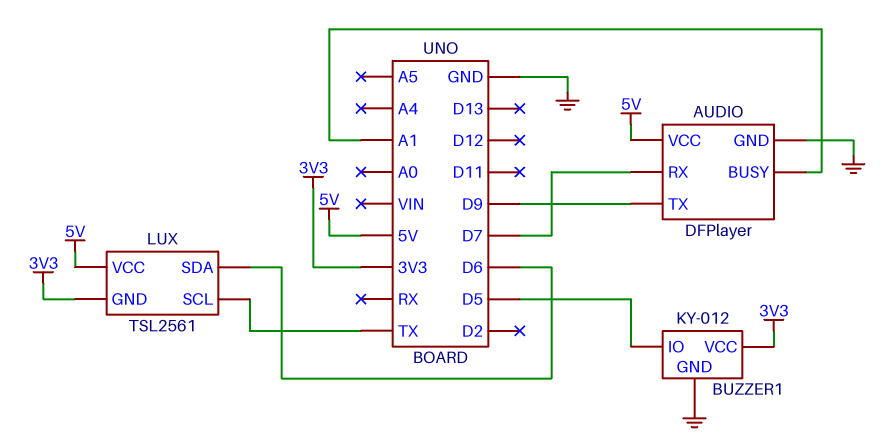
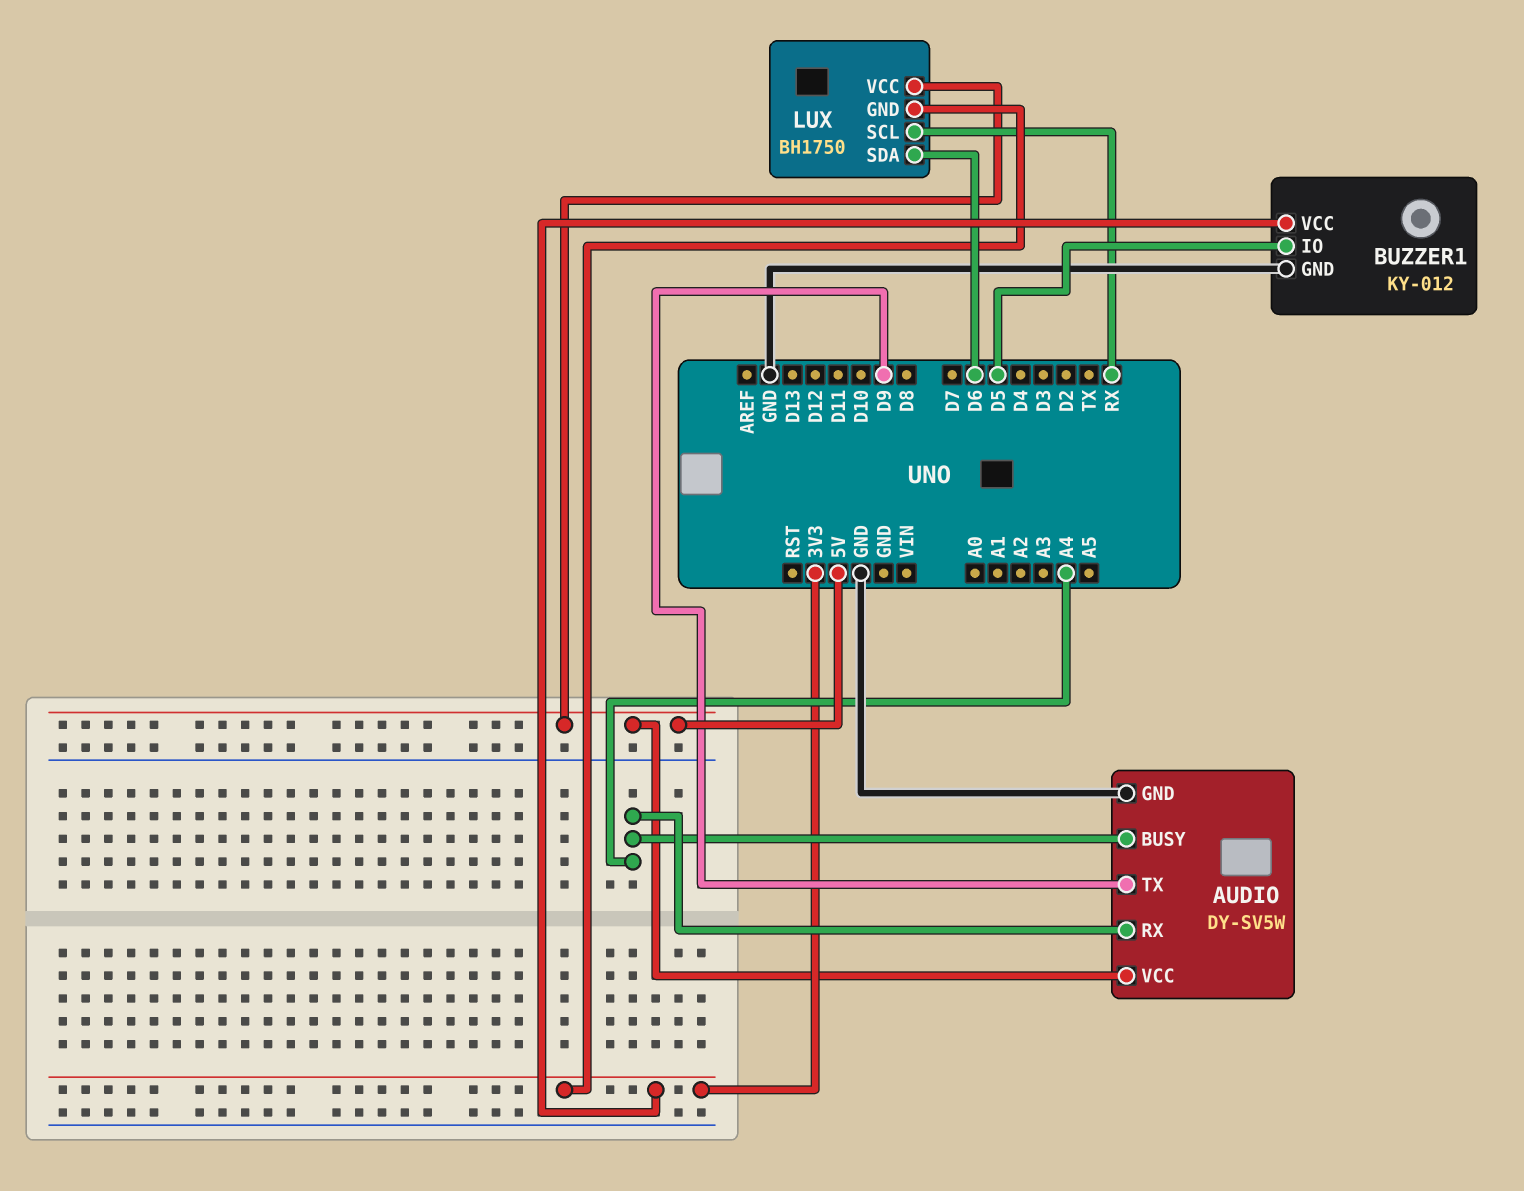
AUDIO: DFPlayer -> DY-SV5W
AUDIO pin BUSY: A1 -> A4
AUDIO pin RX: D7 -> A4
LUX: TSL2561 -> BH1750
LUX pin SCL: TX -> RX

